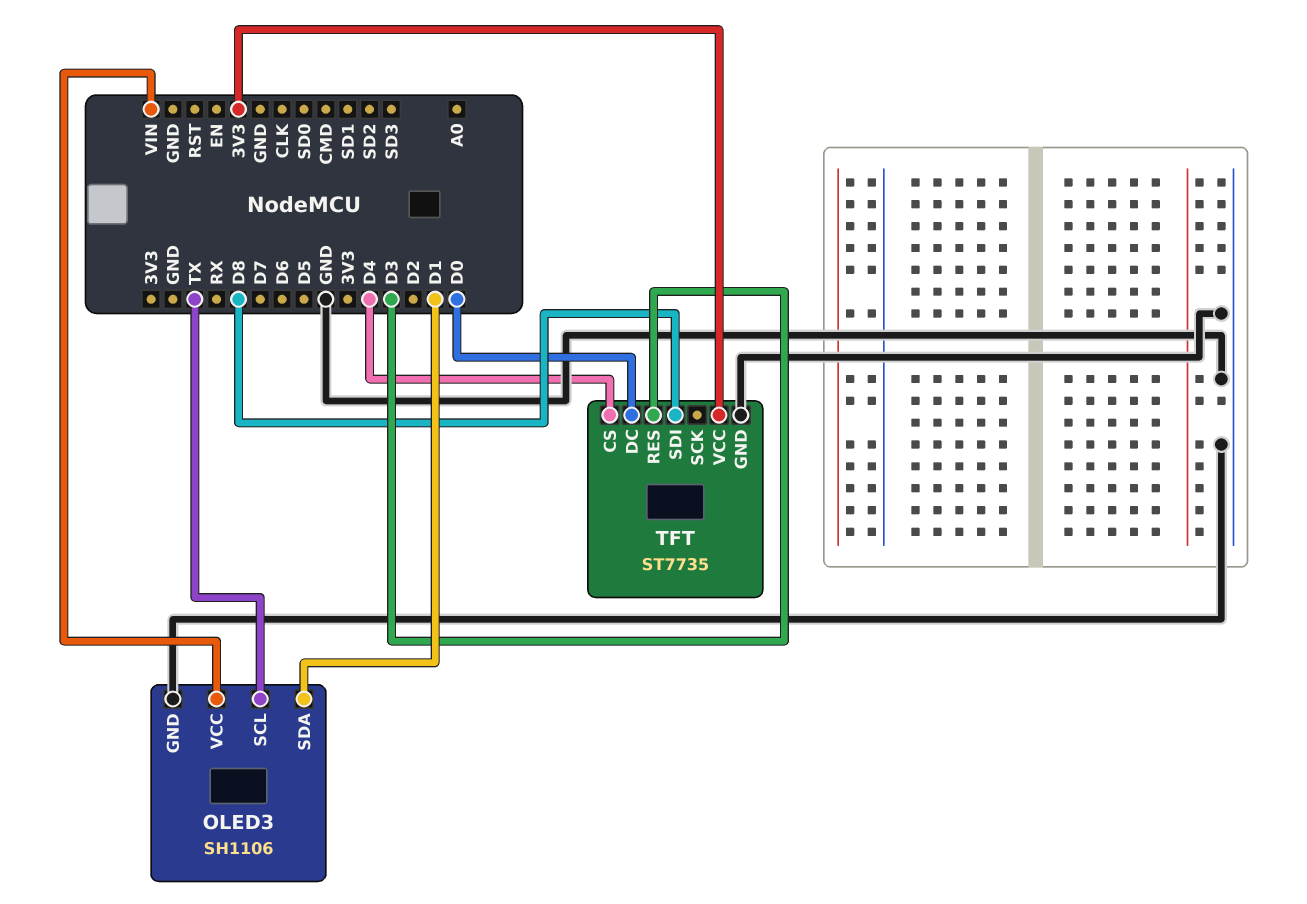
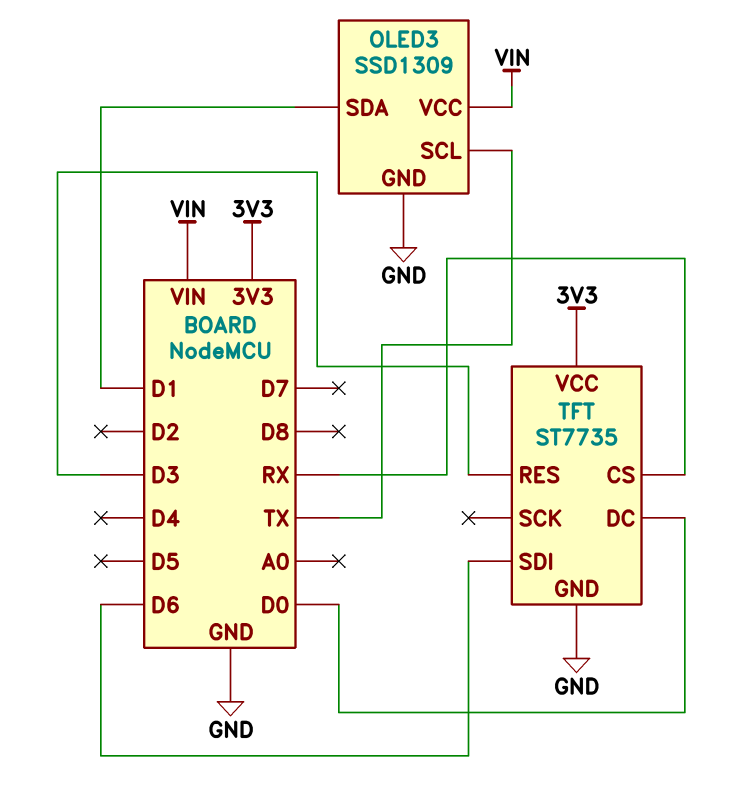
OLED3: SH1106 -> SSD1309
TFT pin CS: D4 -> RX
TFT pin SDI: D8 -> D6

